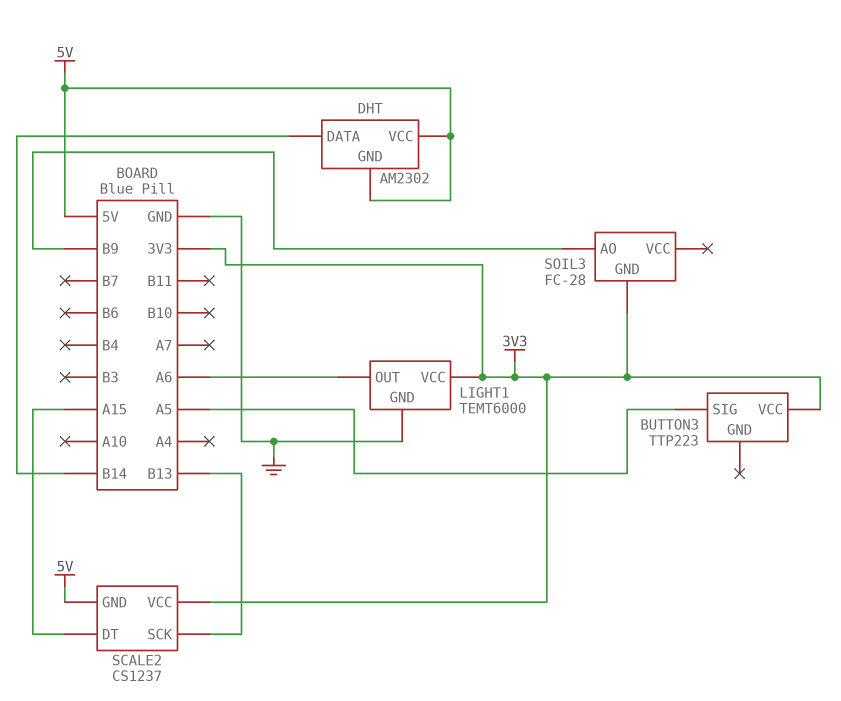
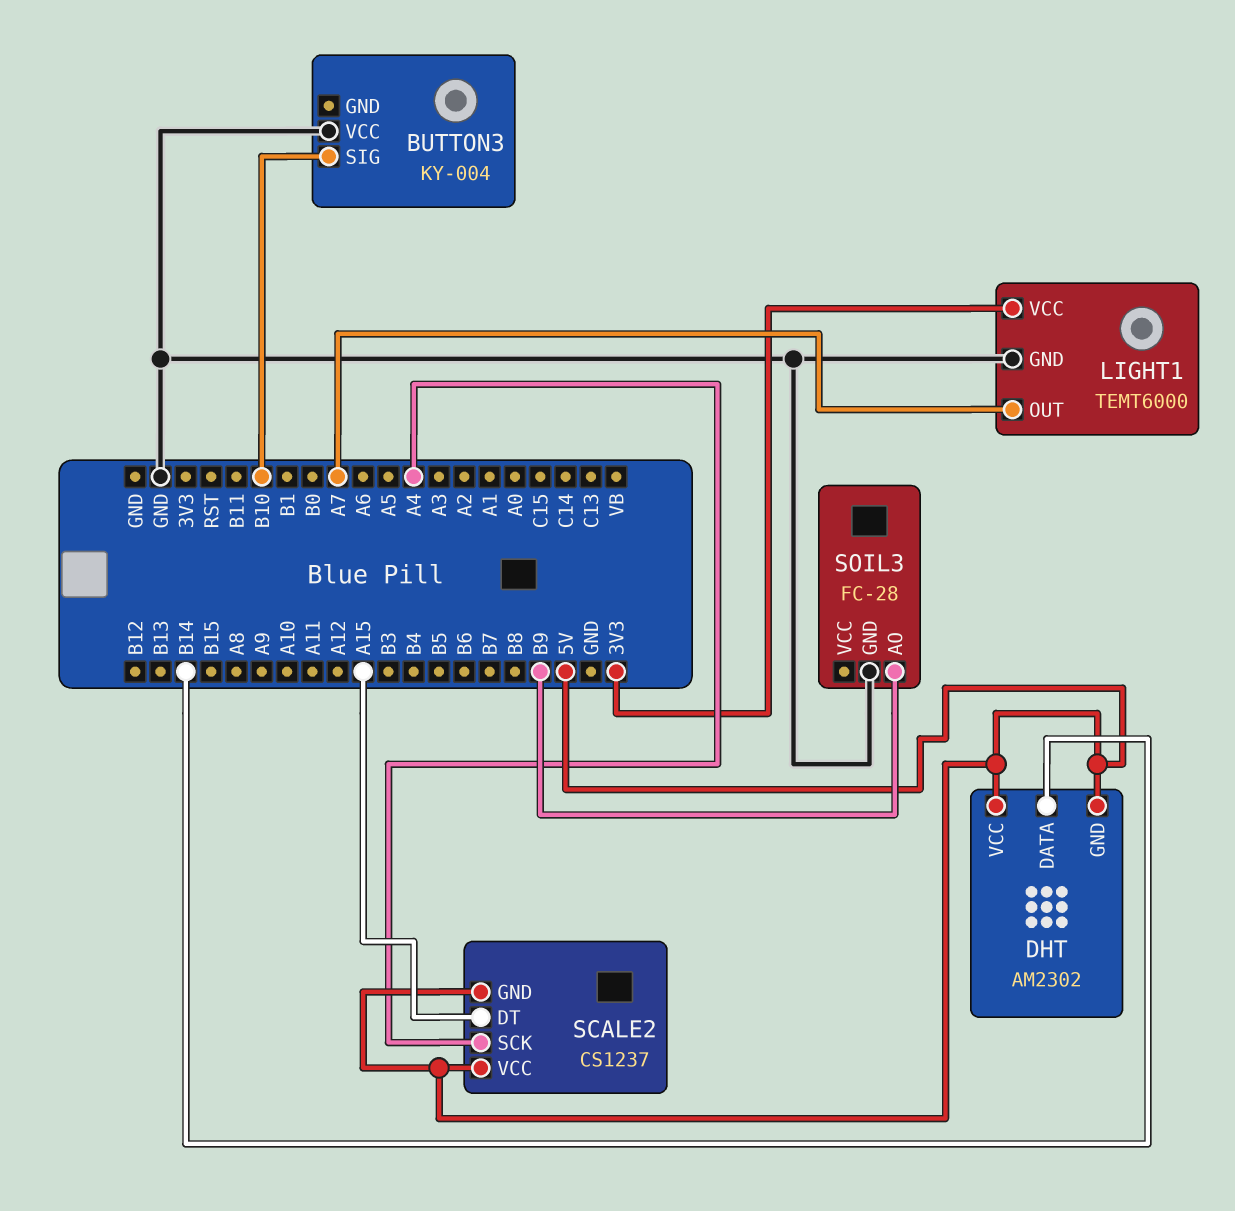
BUTTON3: TTP223 -> KY-004
BUTTON3 pin SIG: A5 -> B10
BUTTON3 pin VCC: 3V3 -> GND
LIGHT1 pin OUT: A6 -> A7
SCALE2 pin SCK: B13 -> A4
SCALE2 pin VCC: 3V3 -> 5V
SOIL3 pin GND: 3V3 -> GND

